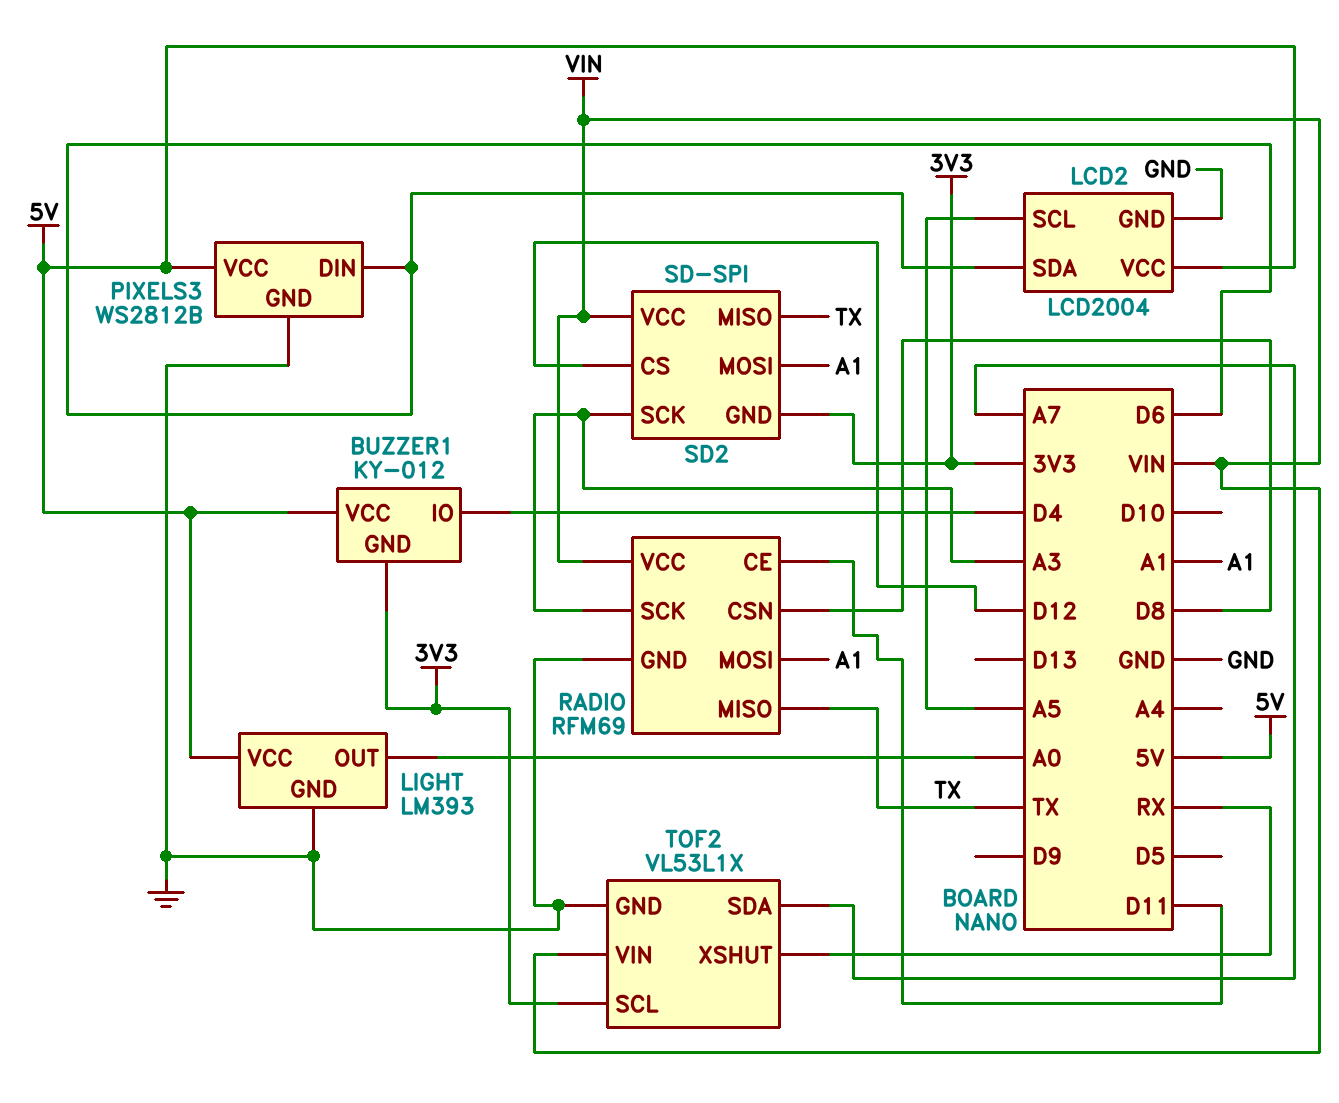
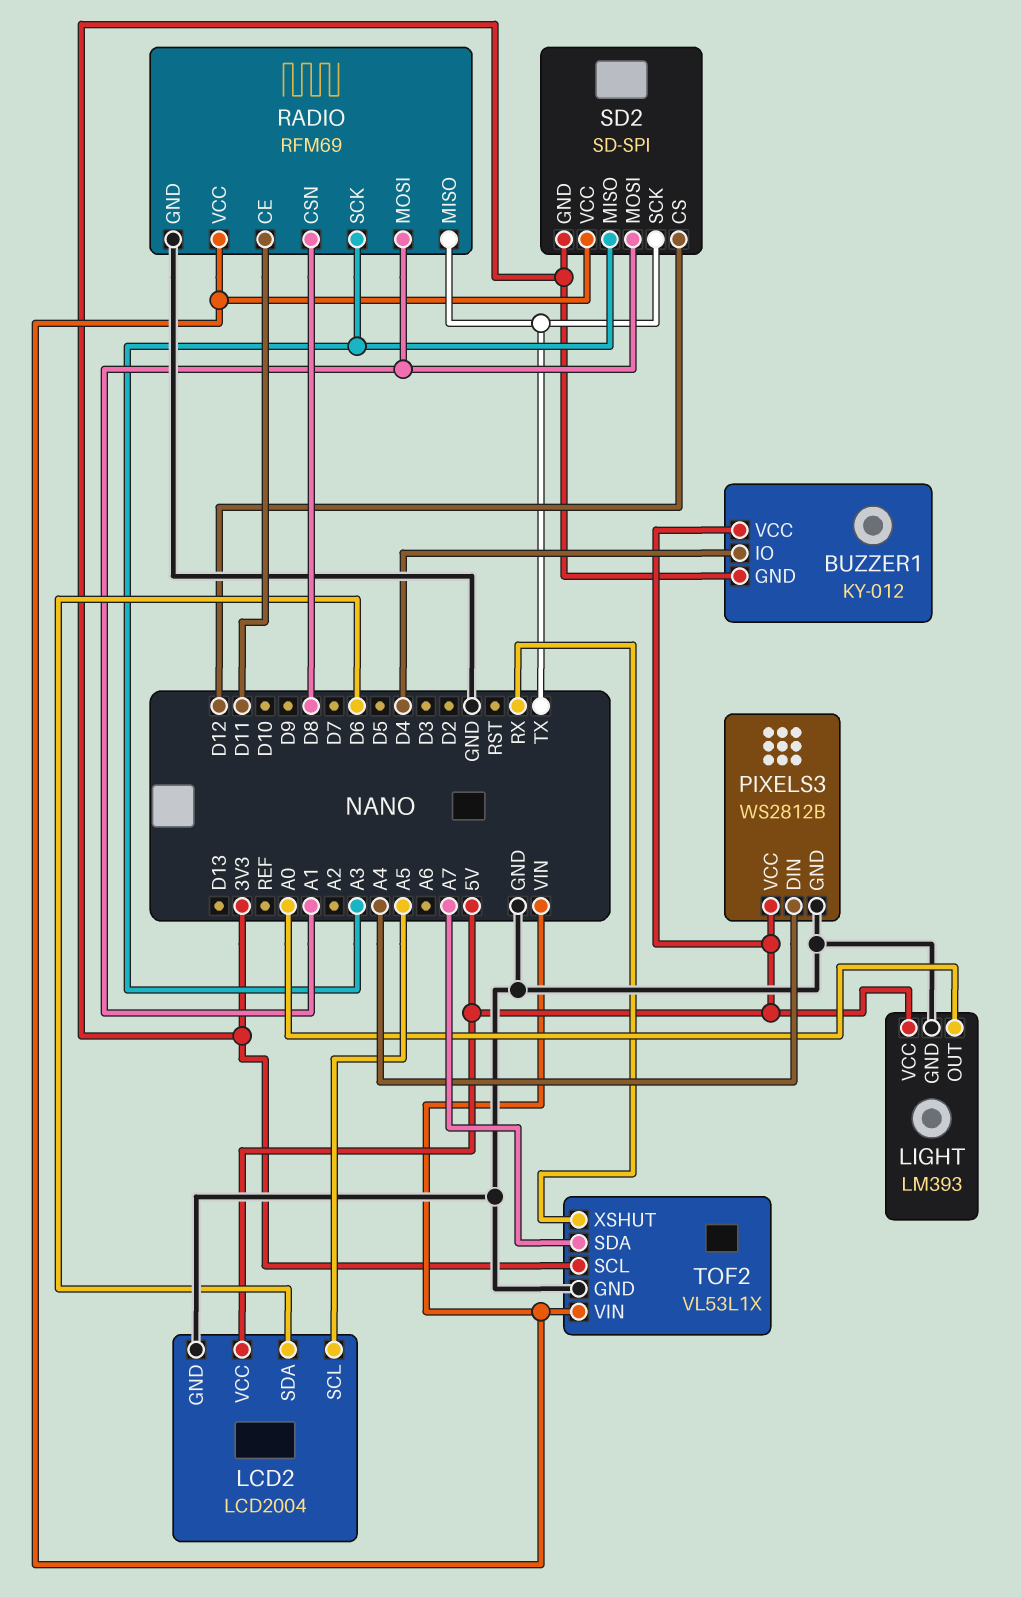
PIXELS3 pin DIN: D6 -> A4
SD2 pin MISO: TX -> A3
SD2 pin SCK: A3 -> TX

